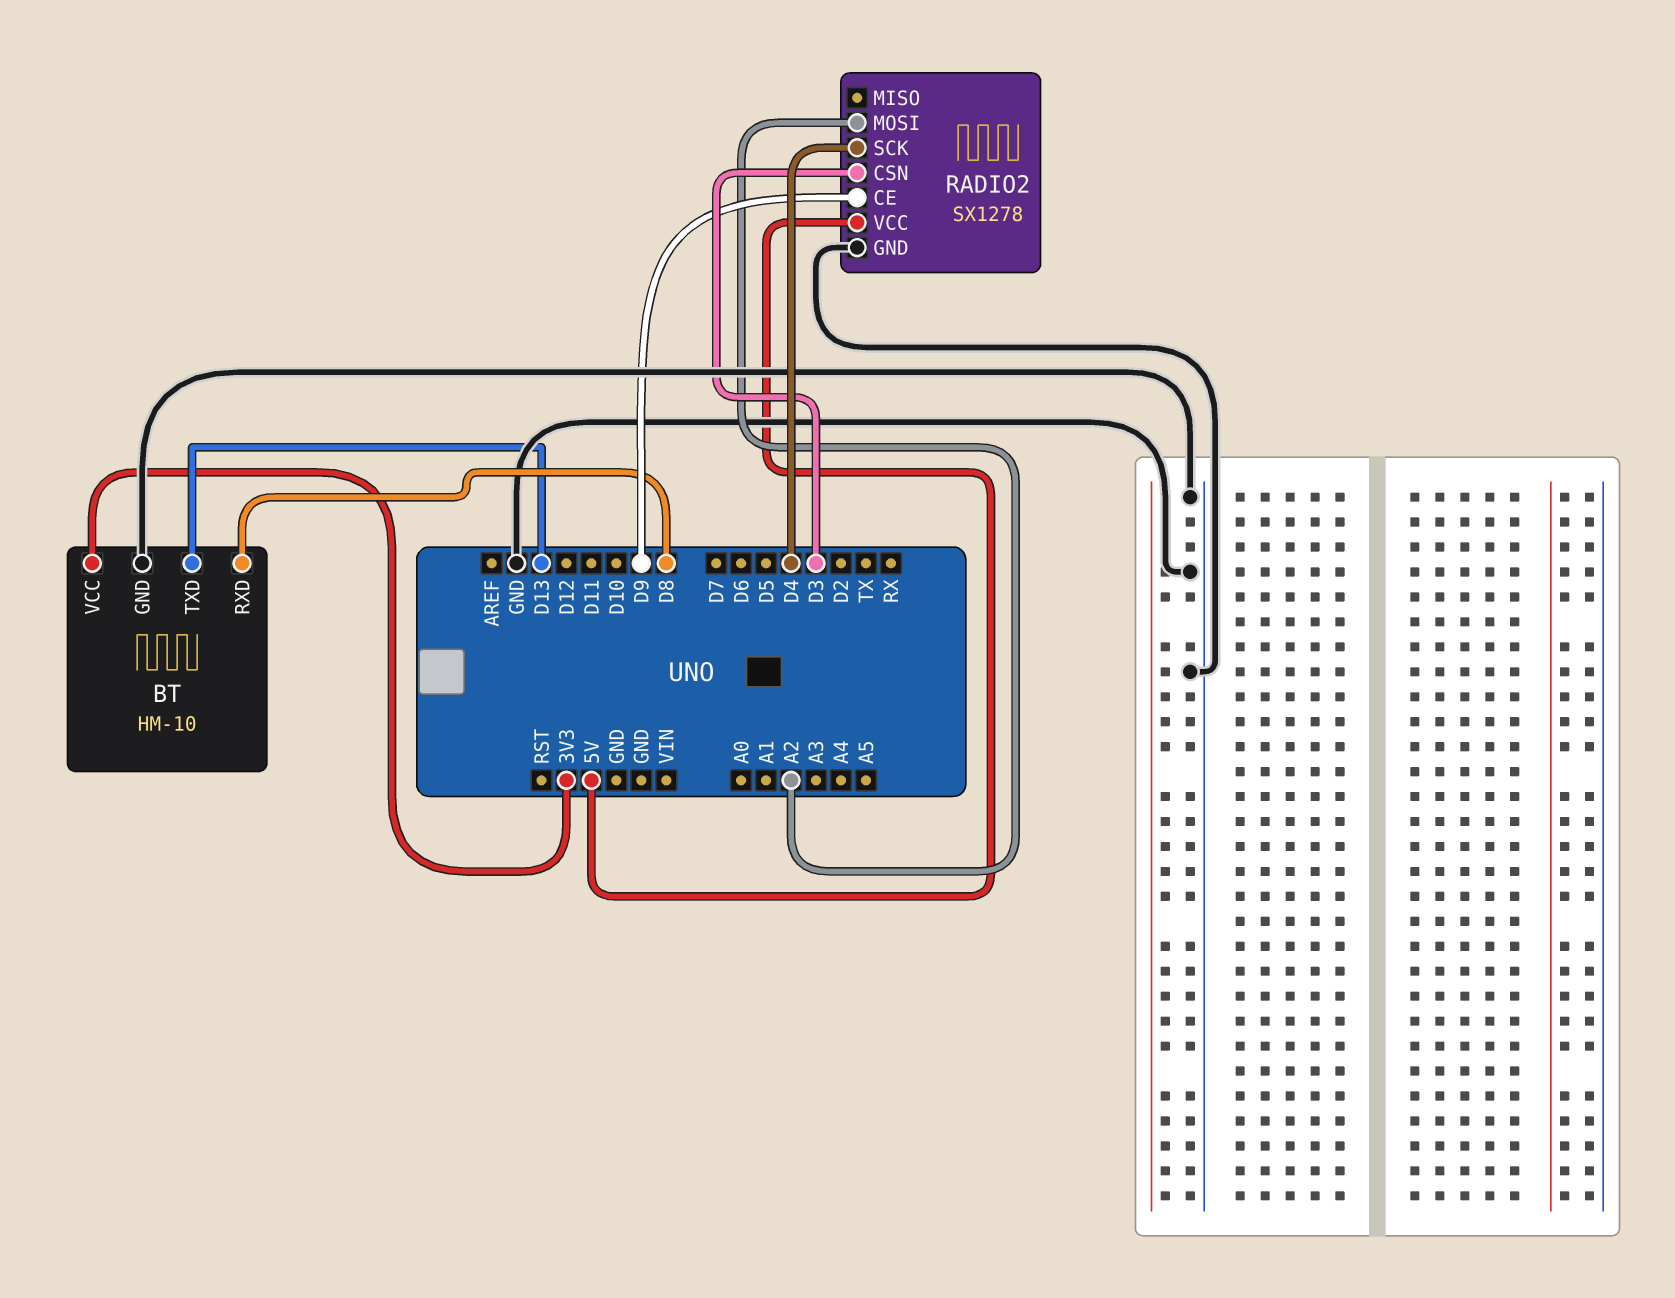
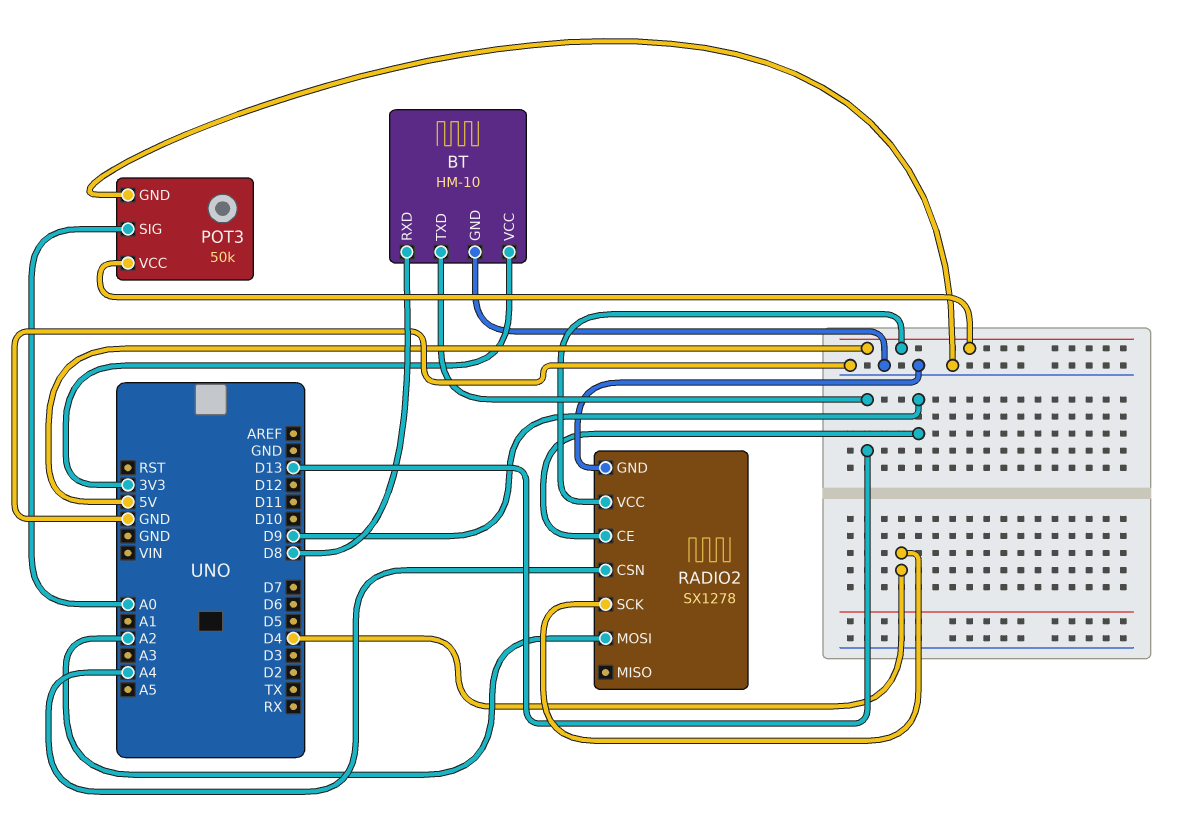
POT3: none -> 50k
POT3 pin GND: none -> GND
POT3 pin SIG: none -> A0
POT3 pin VCC: none -> 5V
RADIO2 pin CSN: D3 -> A4

